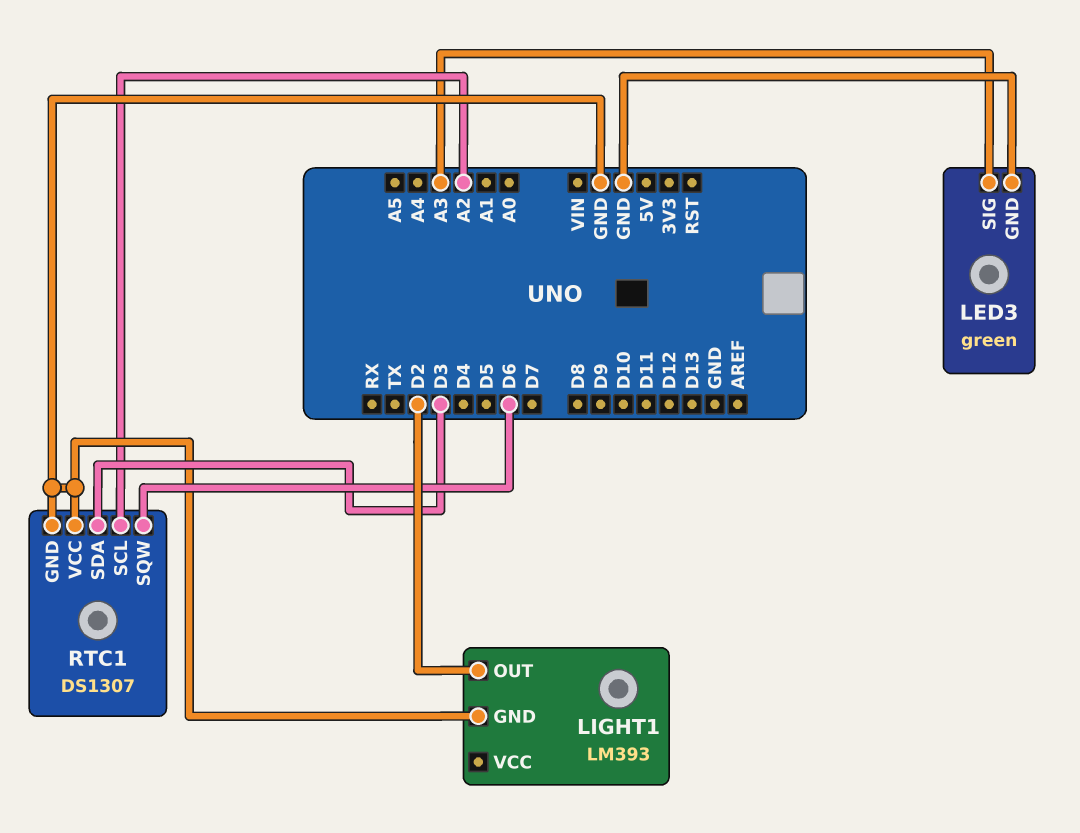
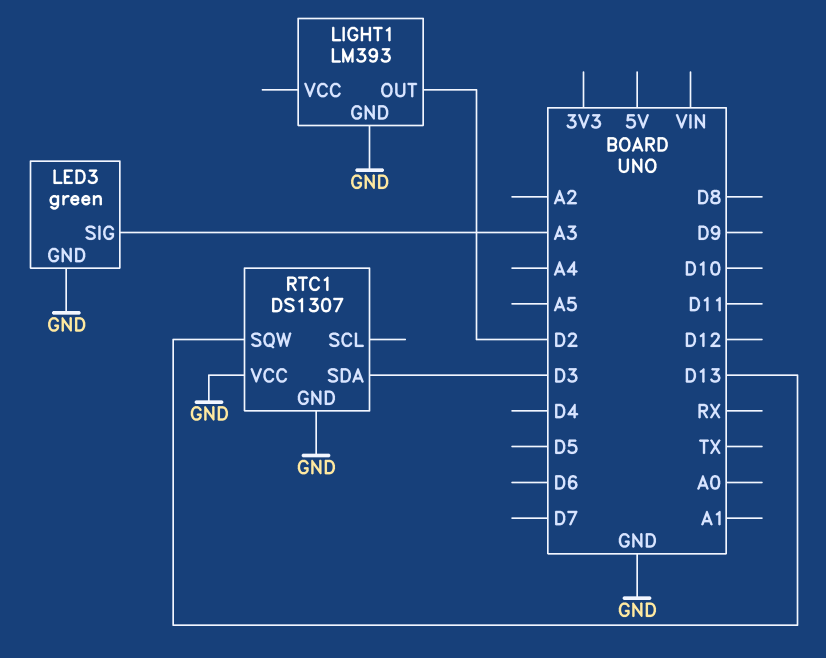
RTC1 pin SCL: A2 -> none
RTC1 pin SQW: D6 -> D13

